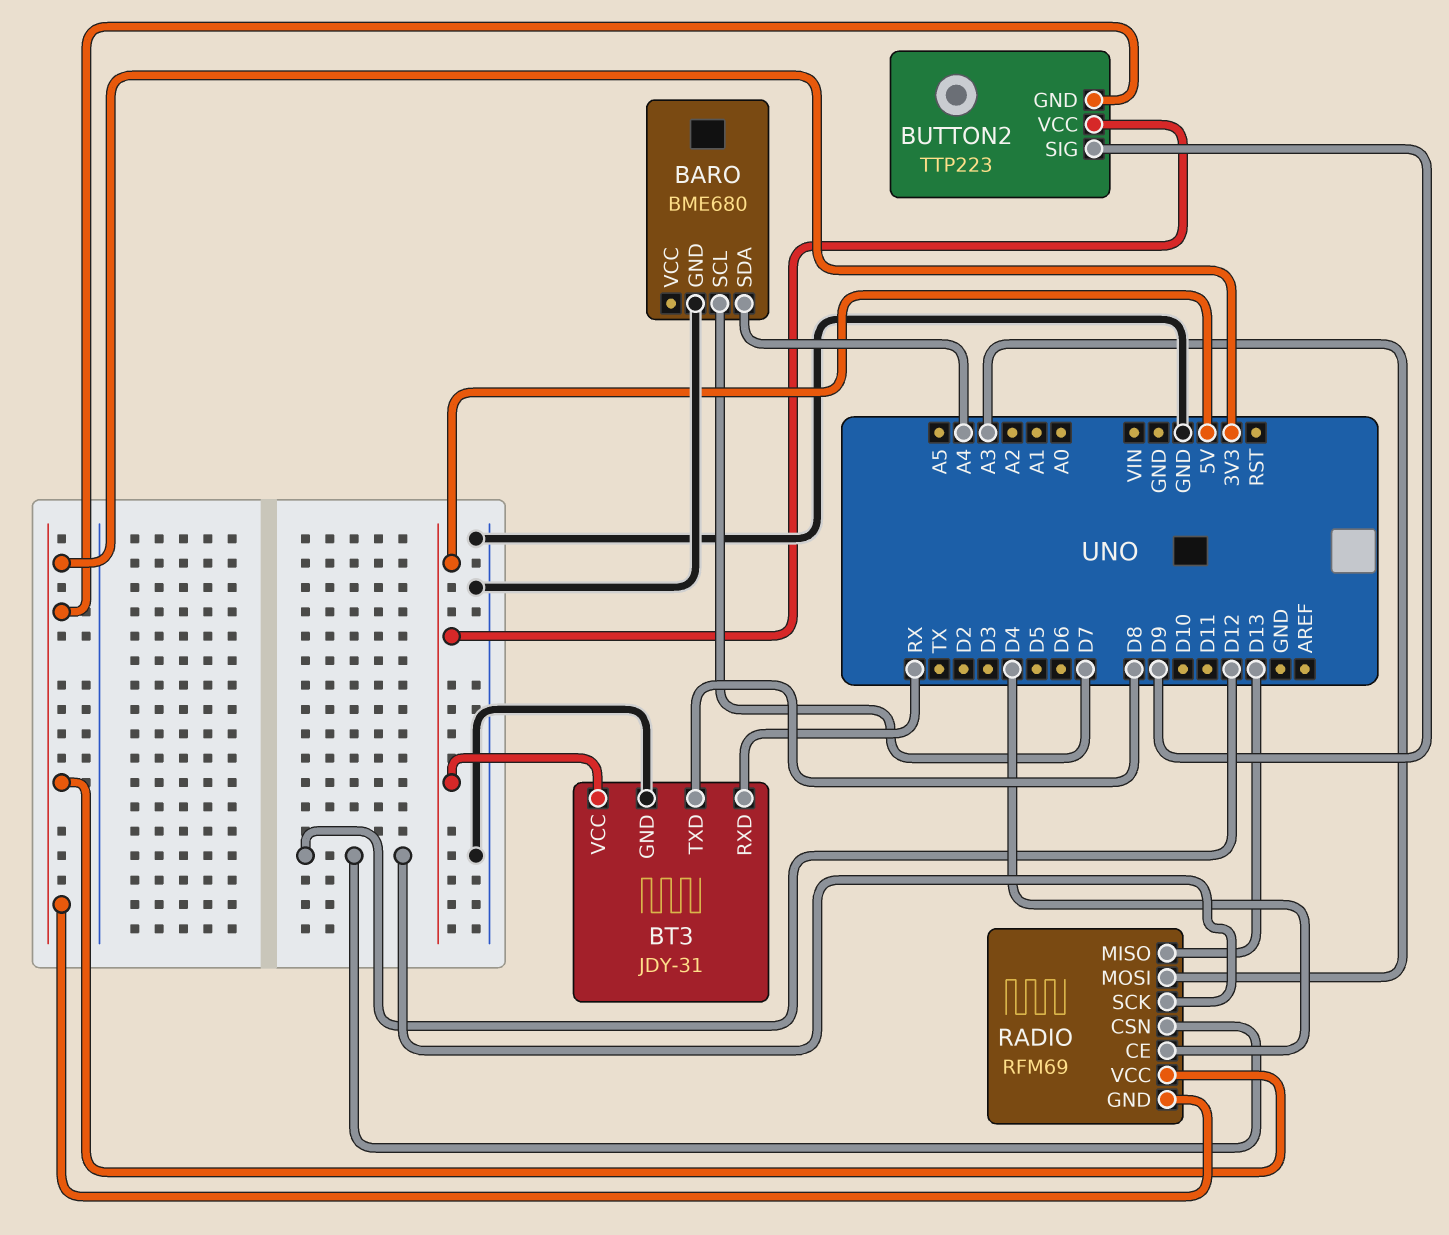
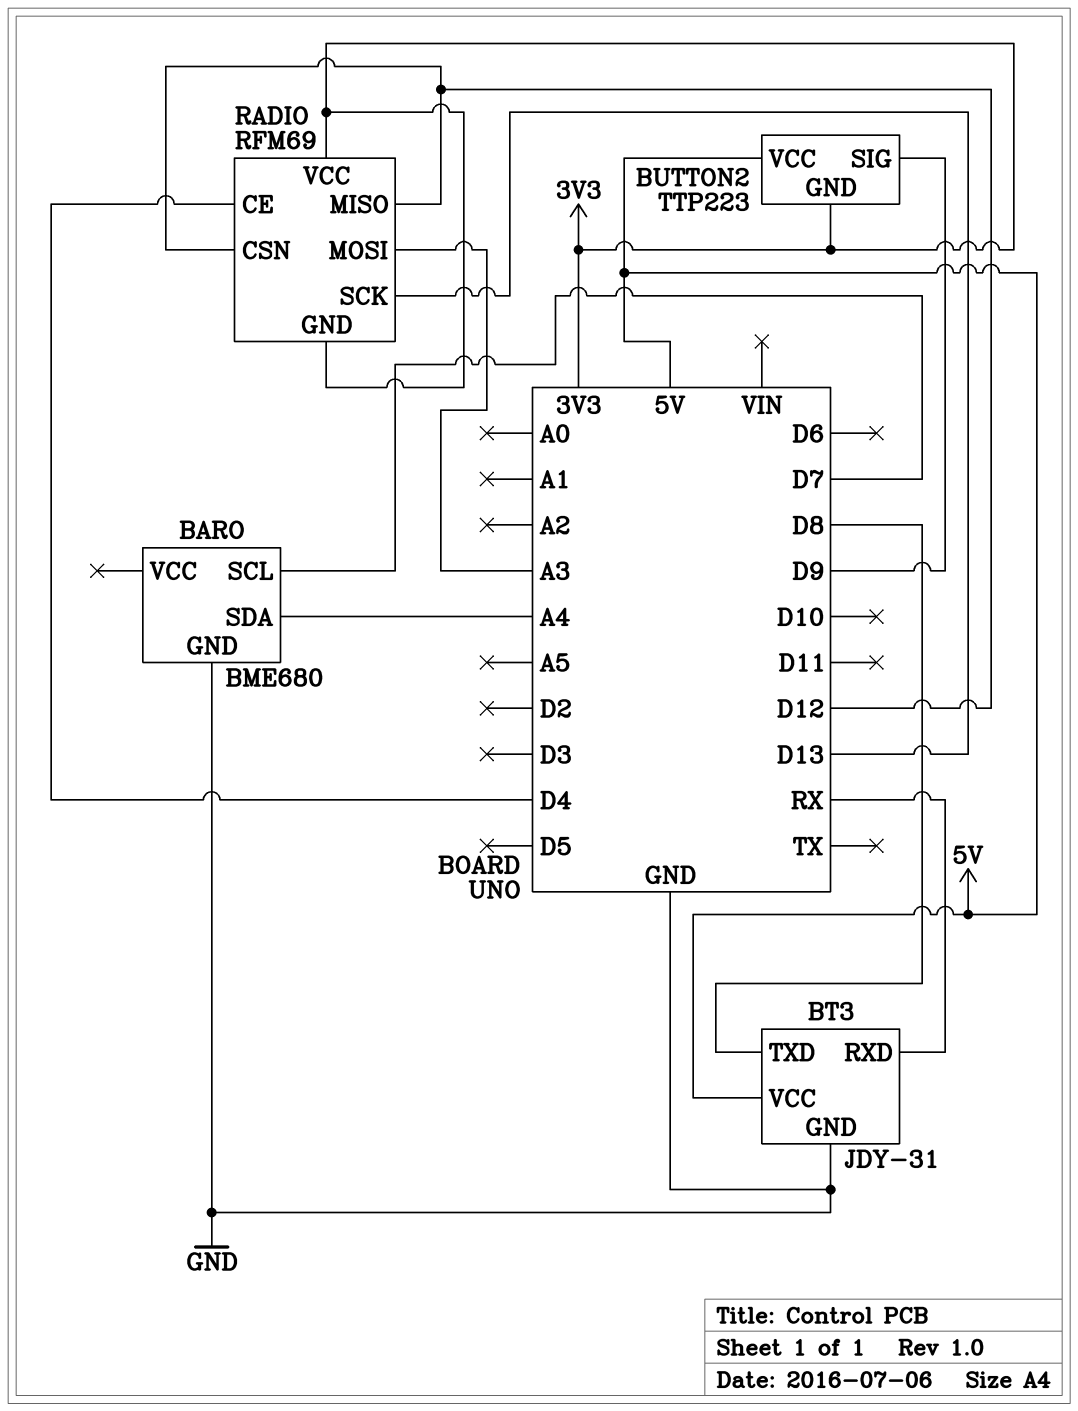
RADIO pin MISO: D13 -> D12
RADIO pin SCK: D12 -> D13

